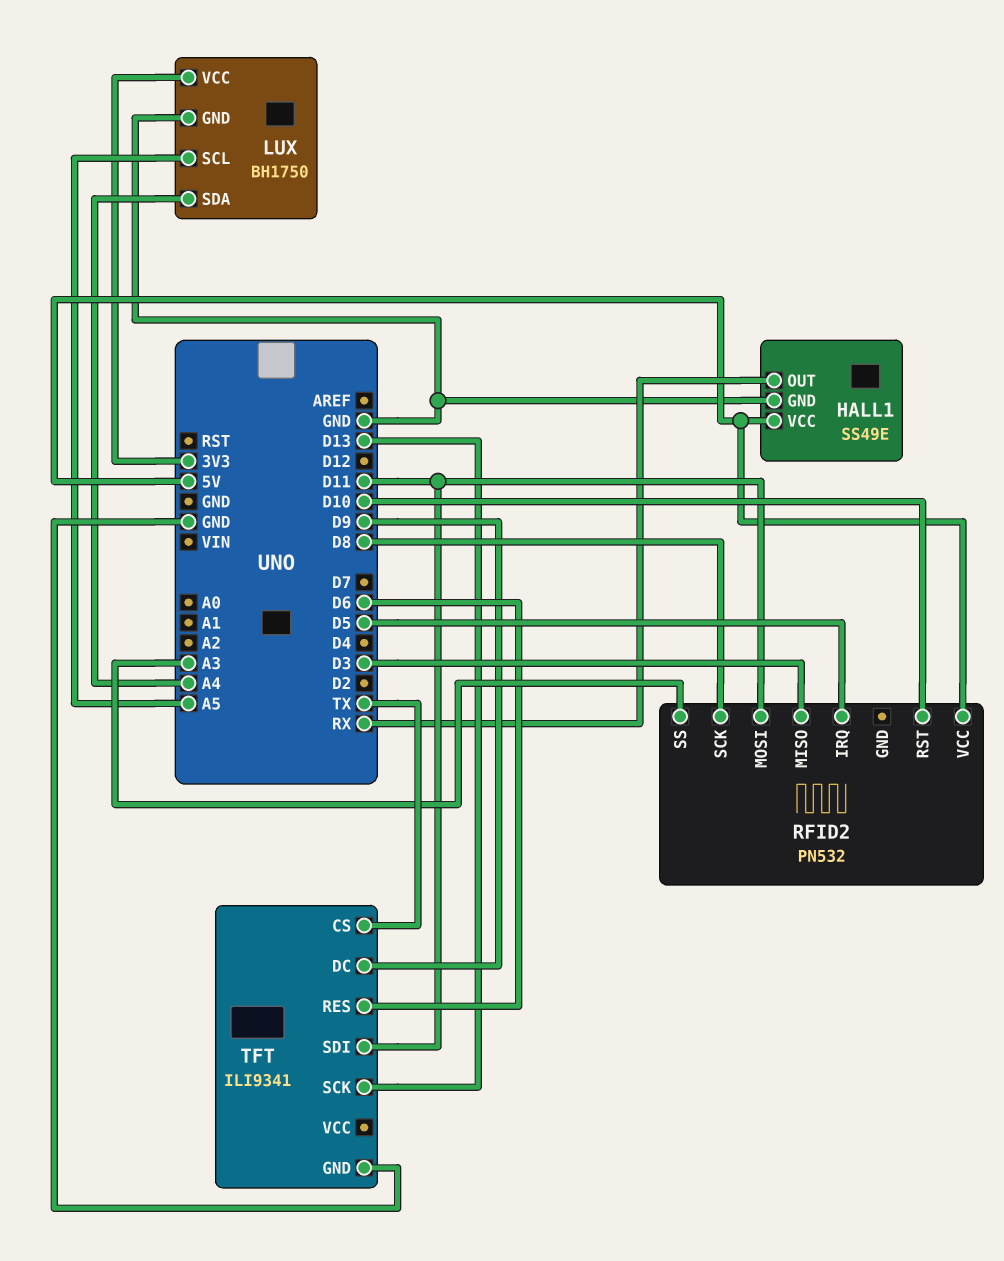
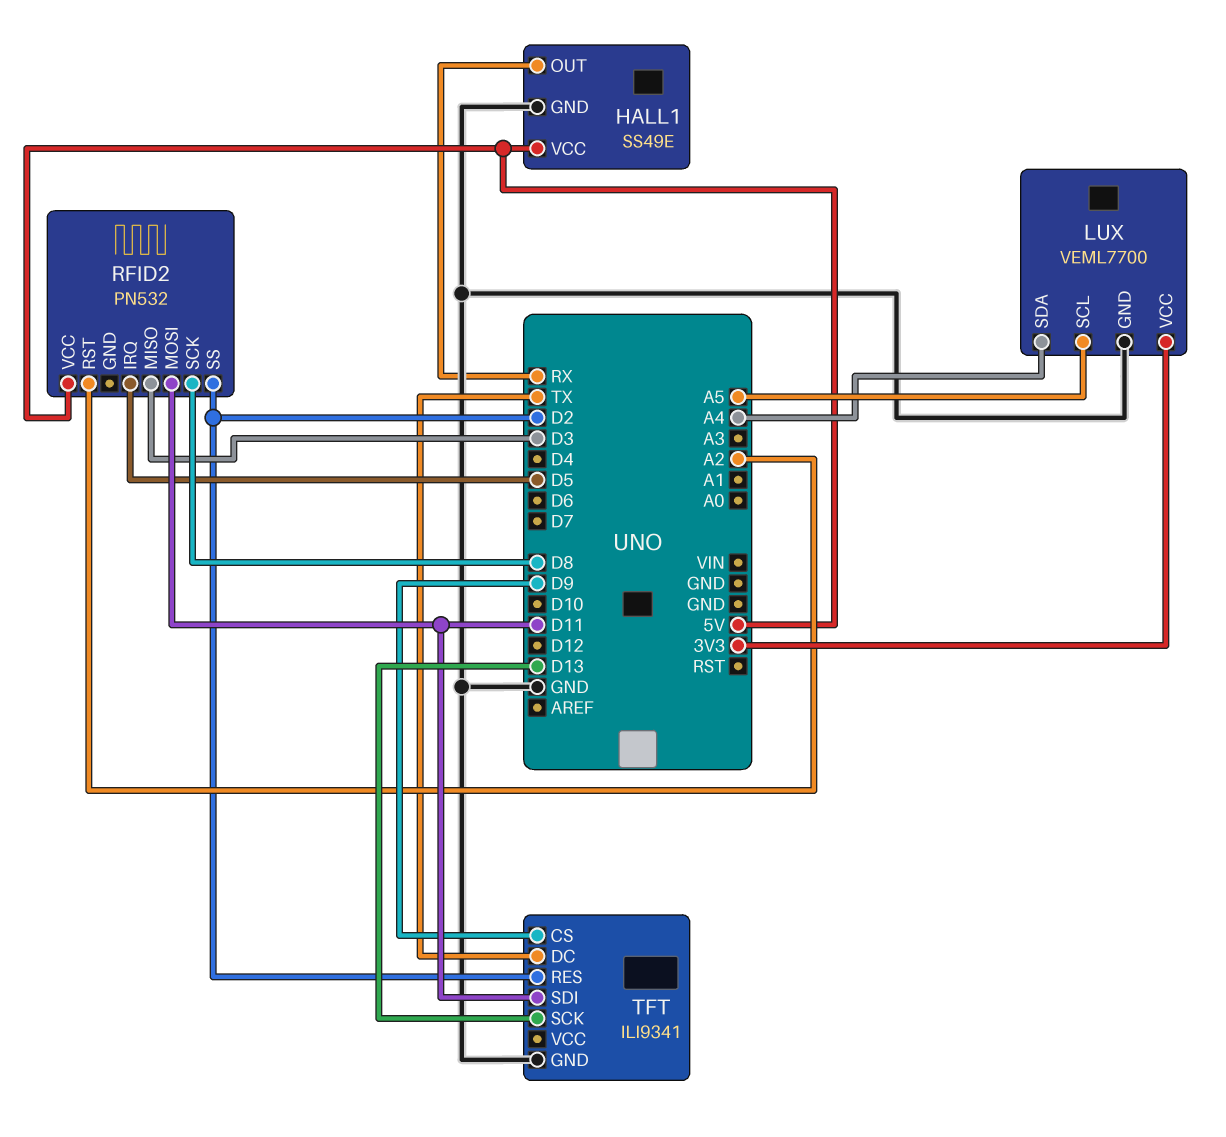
LUX: BH1750 -> VEML7700
RFID2 pin RST: D10 -> A2
RFID2 pin SS: A3 -> D2
TFT pin CS: TX -> D9
TFT pin DC: D9 -> TX
TFT pin RES: D6 -> D2

